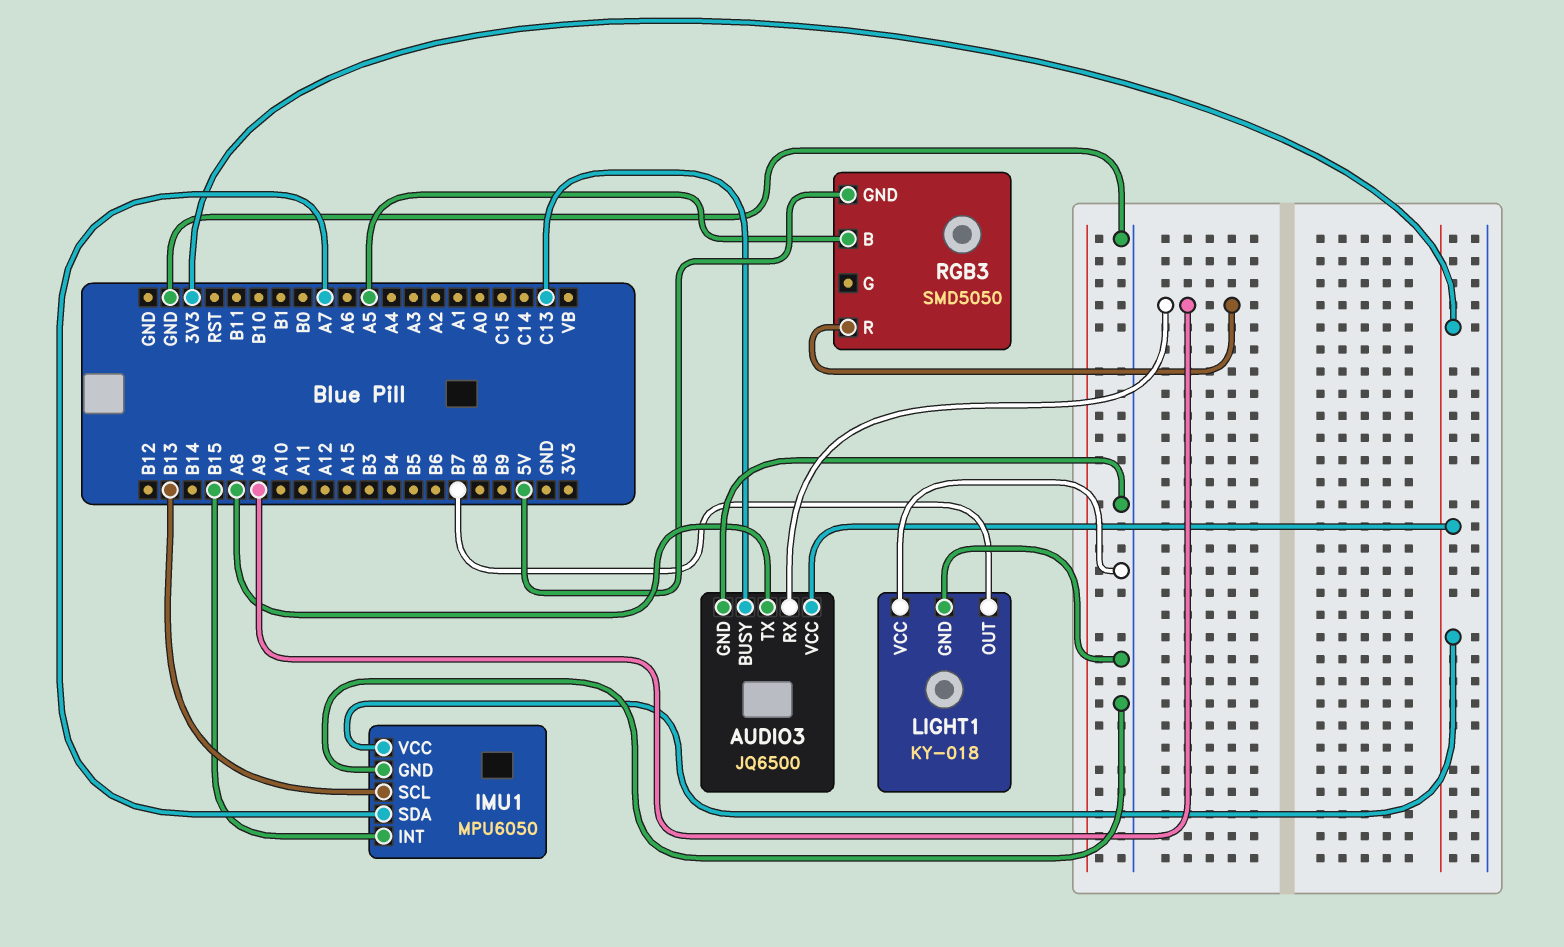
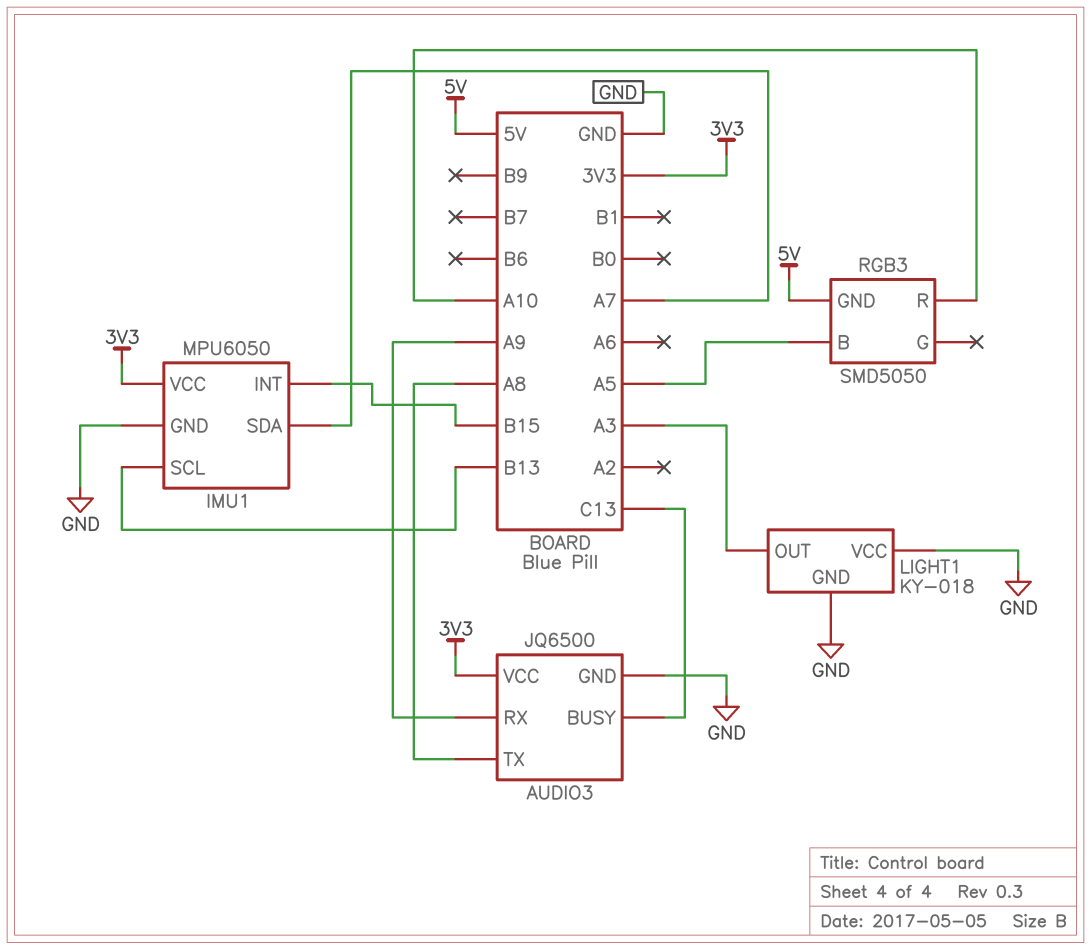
LIGHT1 pin OUT: B7 -> A3
RGB3 pin R: A9 -> A10

